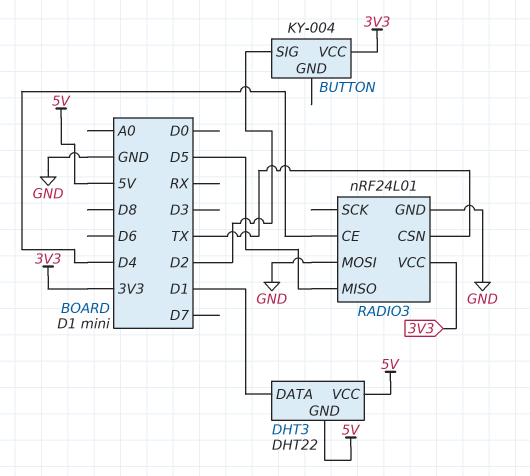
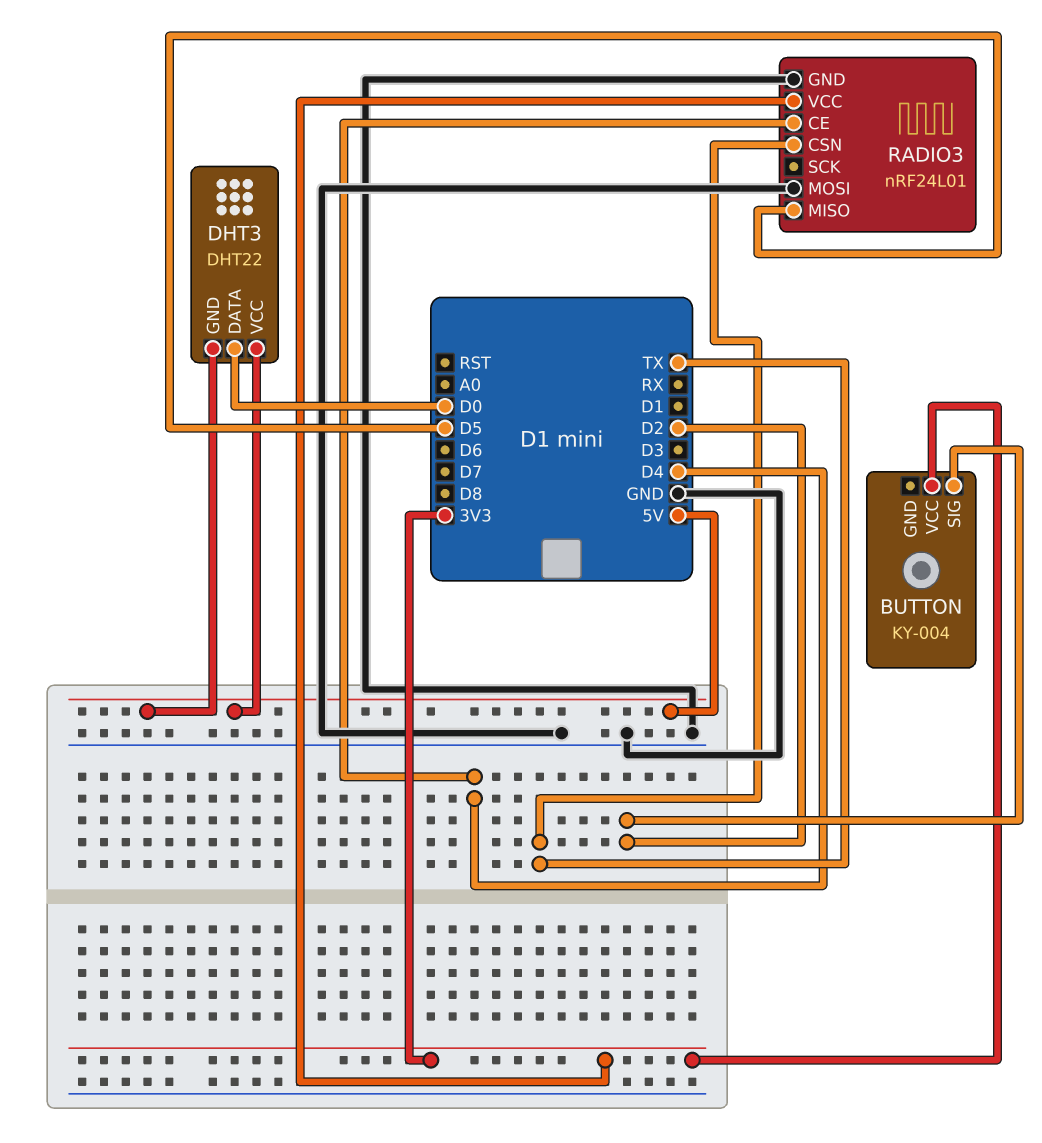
DHT3 pin DATA: D1 -> D0

